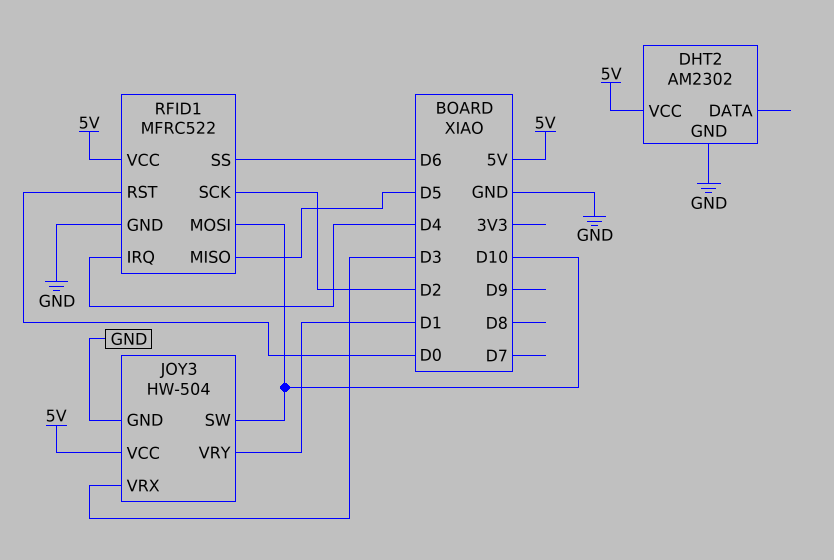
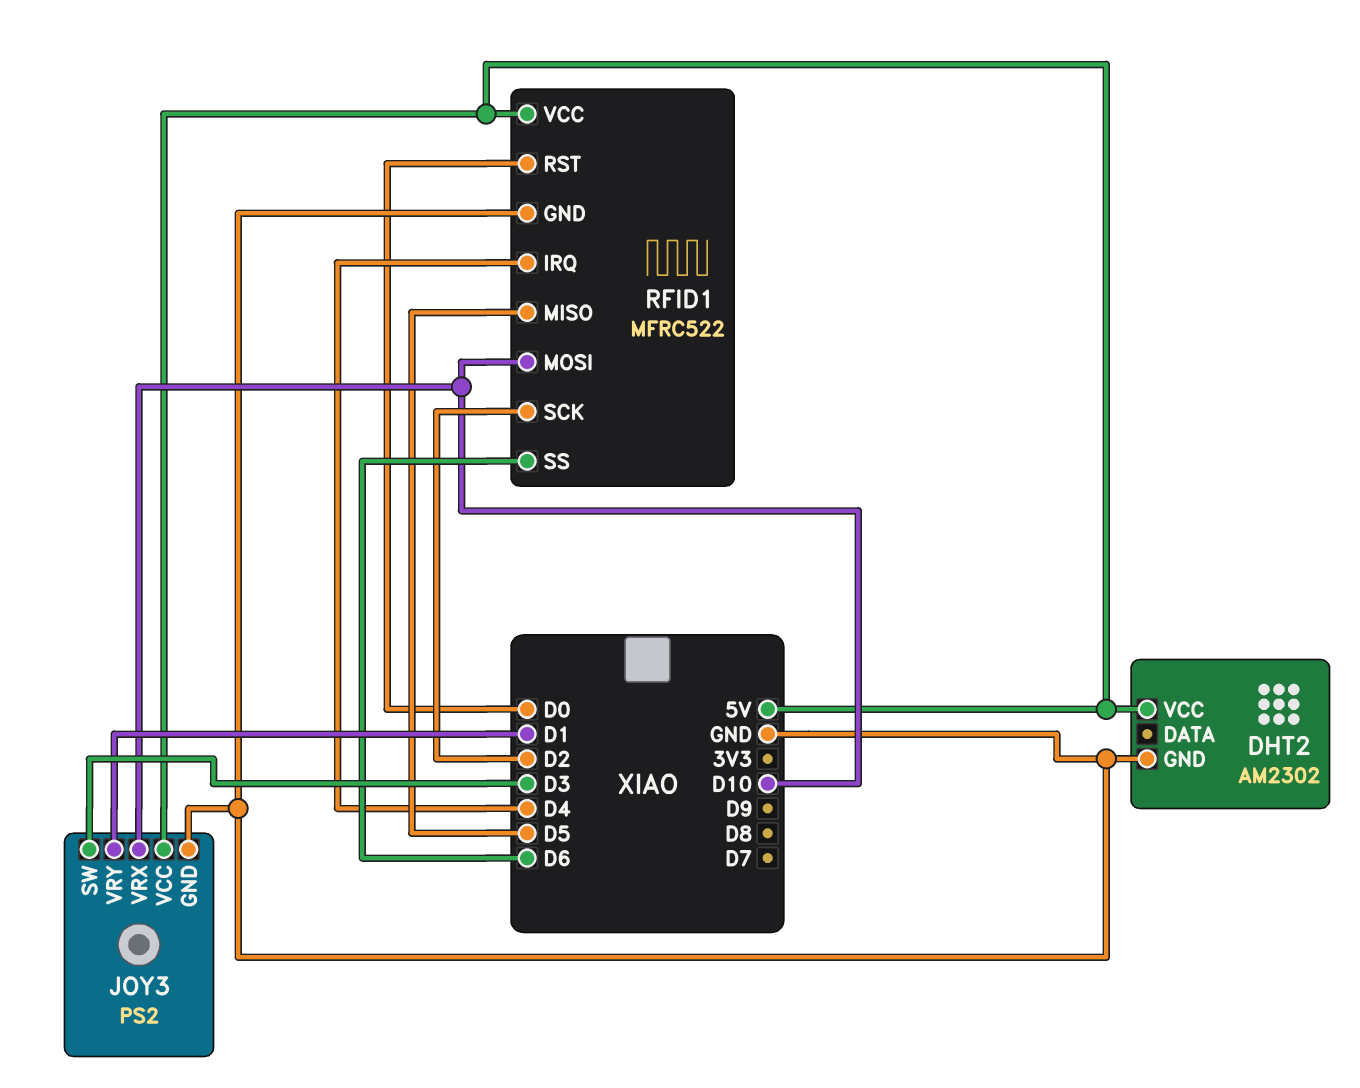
JOY3: HW-504 -> PS2
JOY3 pin SW: D10 -> D3
JOY3 pin VRX: D3 -> D10

